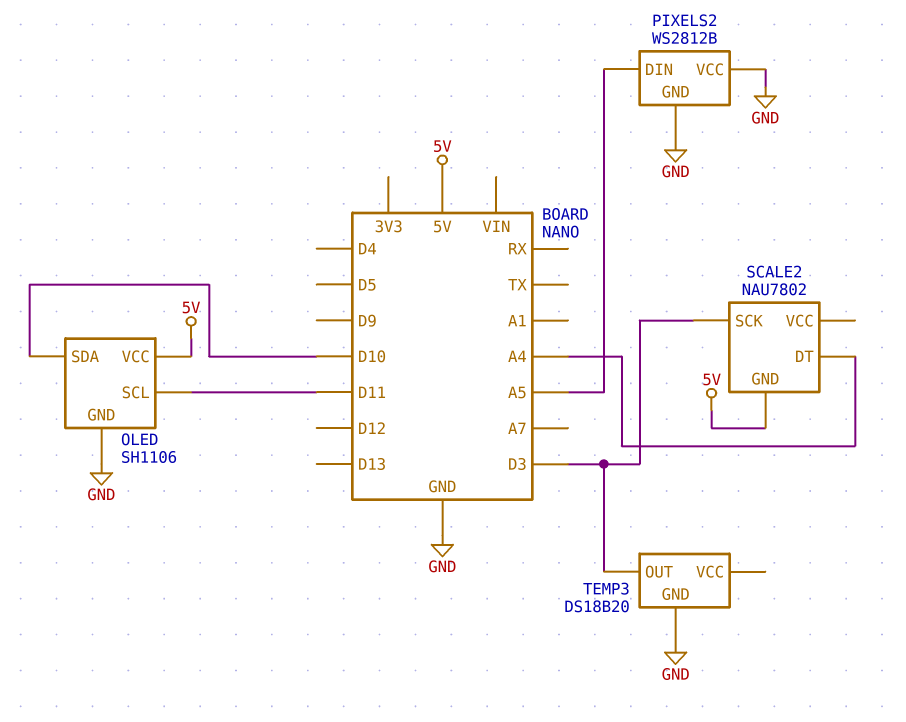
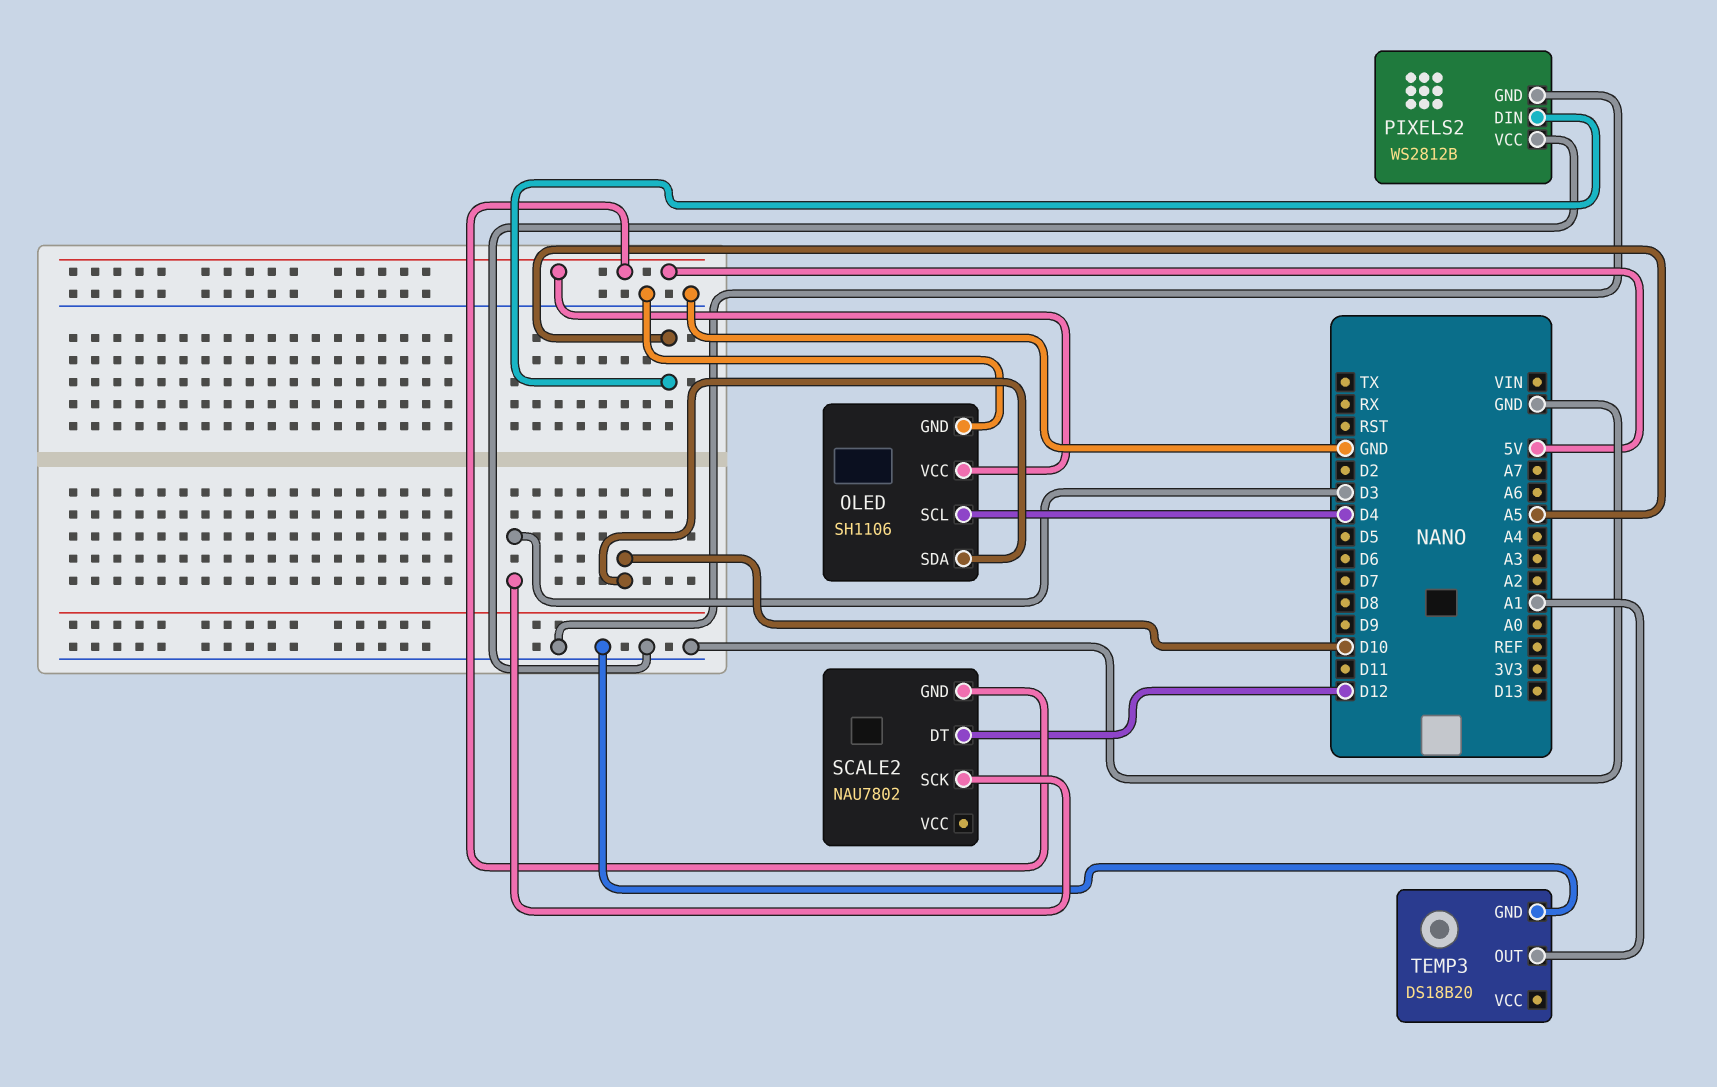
OLED pin SCL: D11 -> D4
SCALE2 pin DT: A4 -> D12
TEMP3 pin OUT: D3 -> A1

